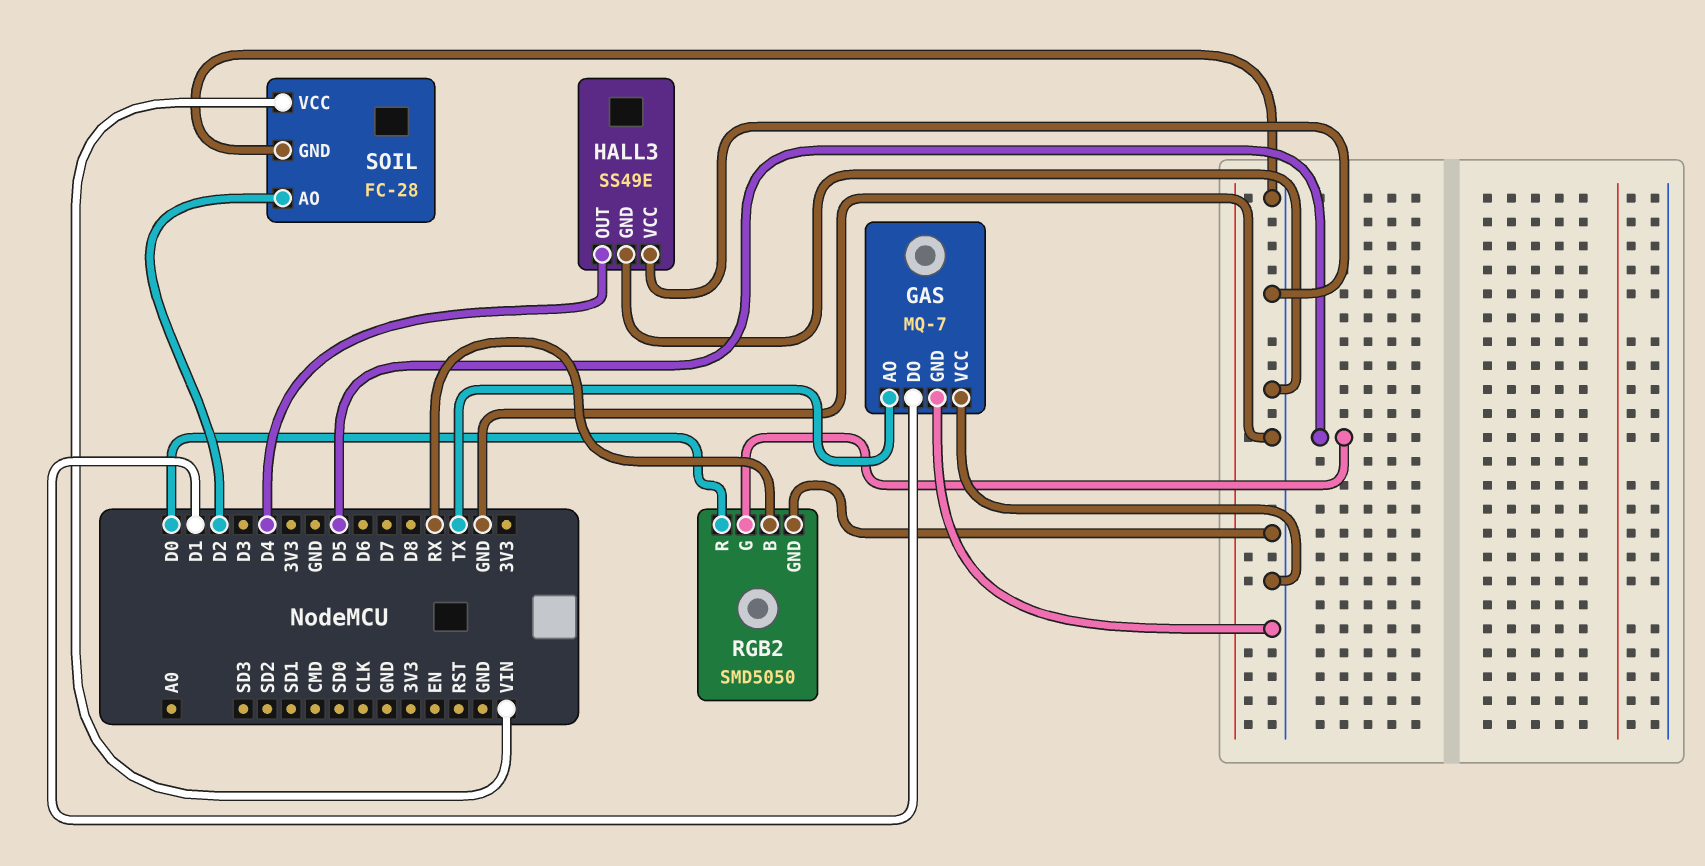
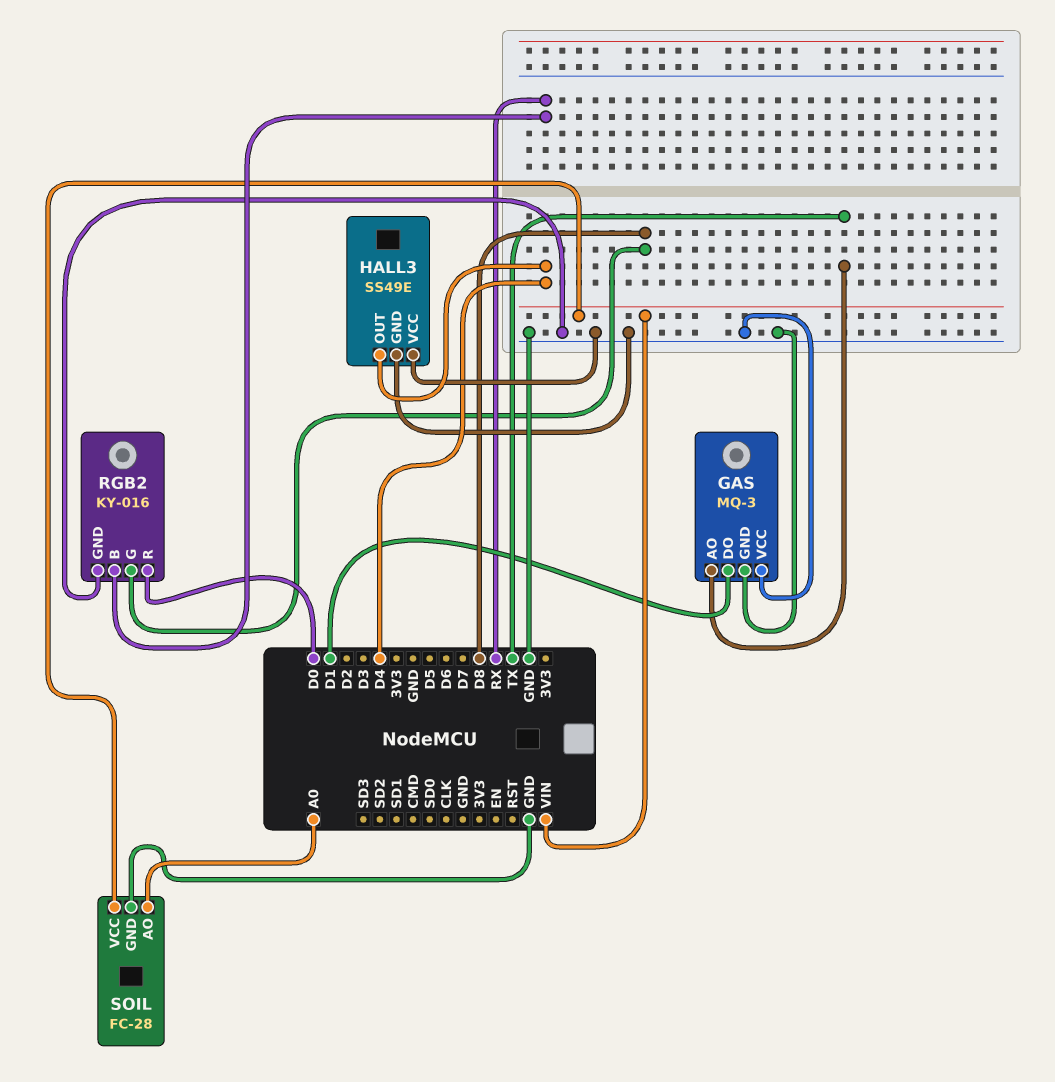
GAS: MQ-7 -> MQ-3
RGB2: SMD5050 -> KY-016
RGB2 pin G: D5 -> D8
SOIL pin AO: D2 -> A0

